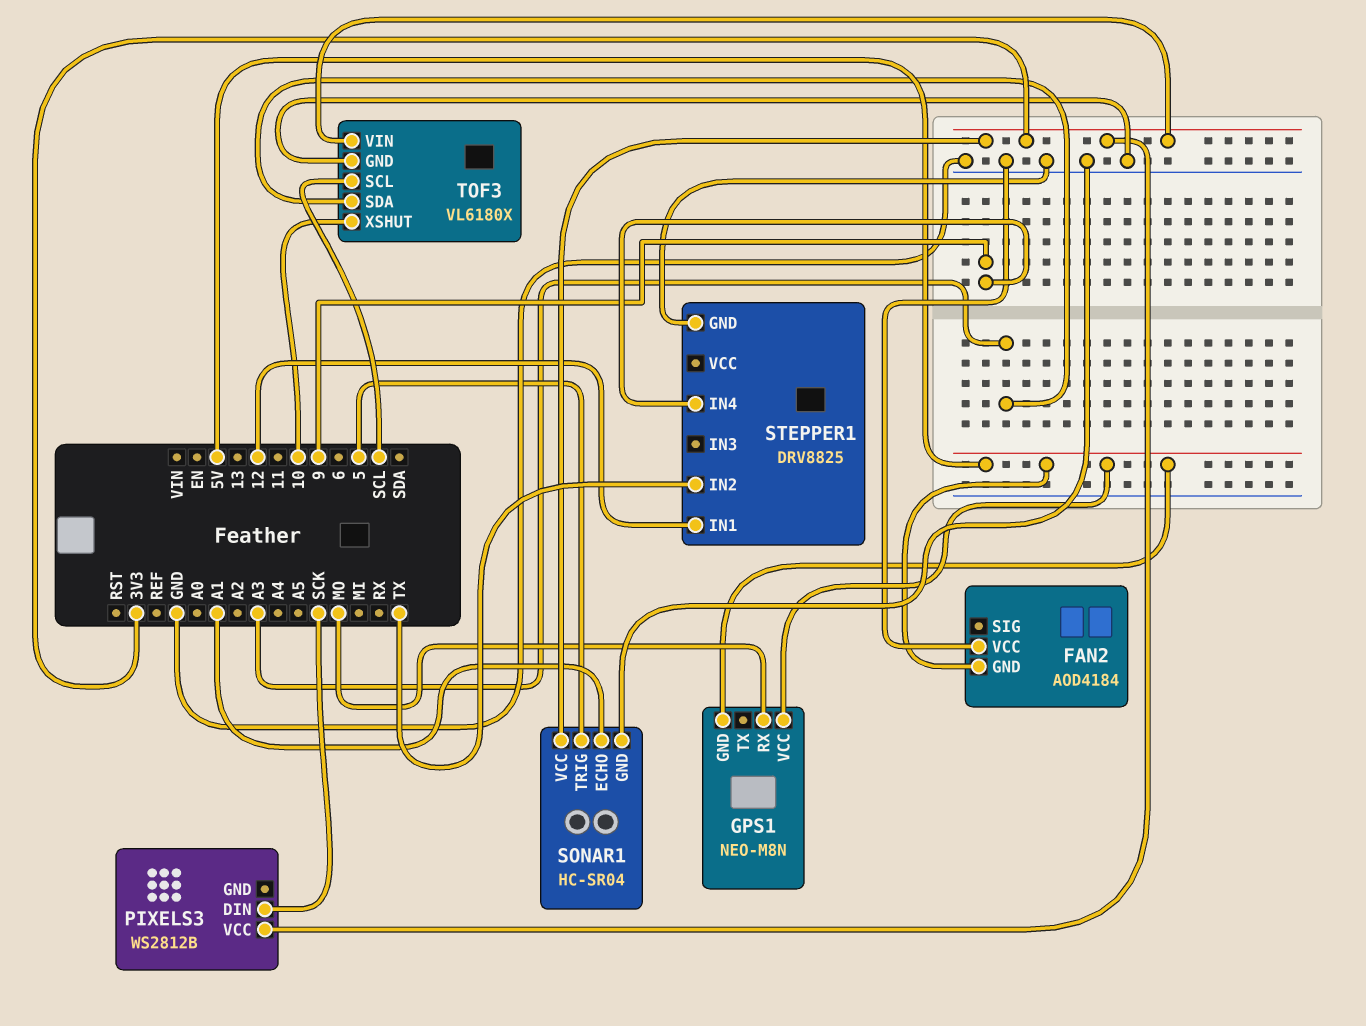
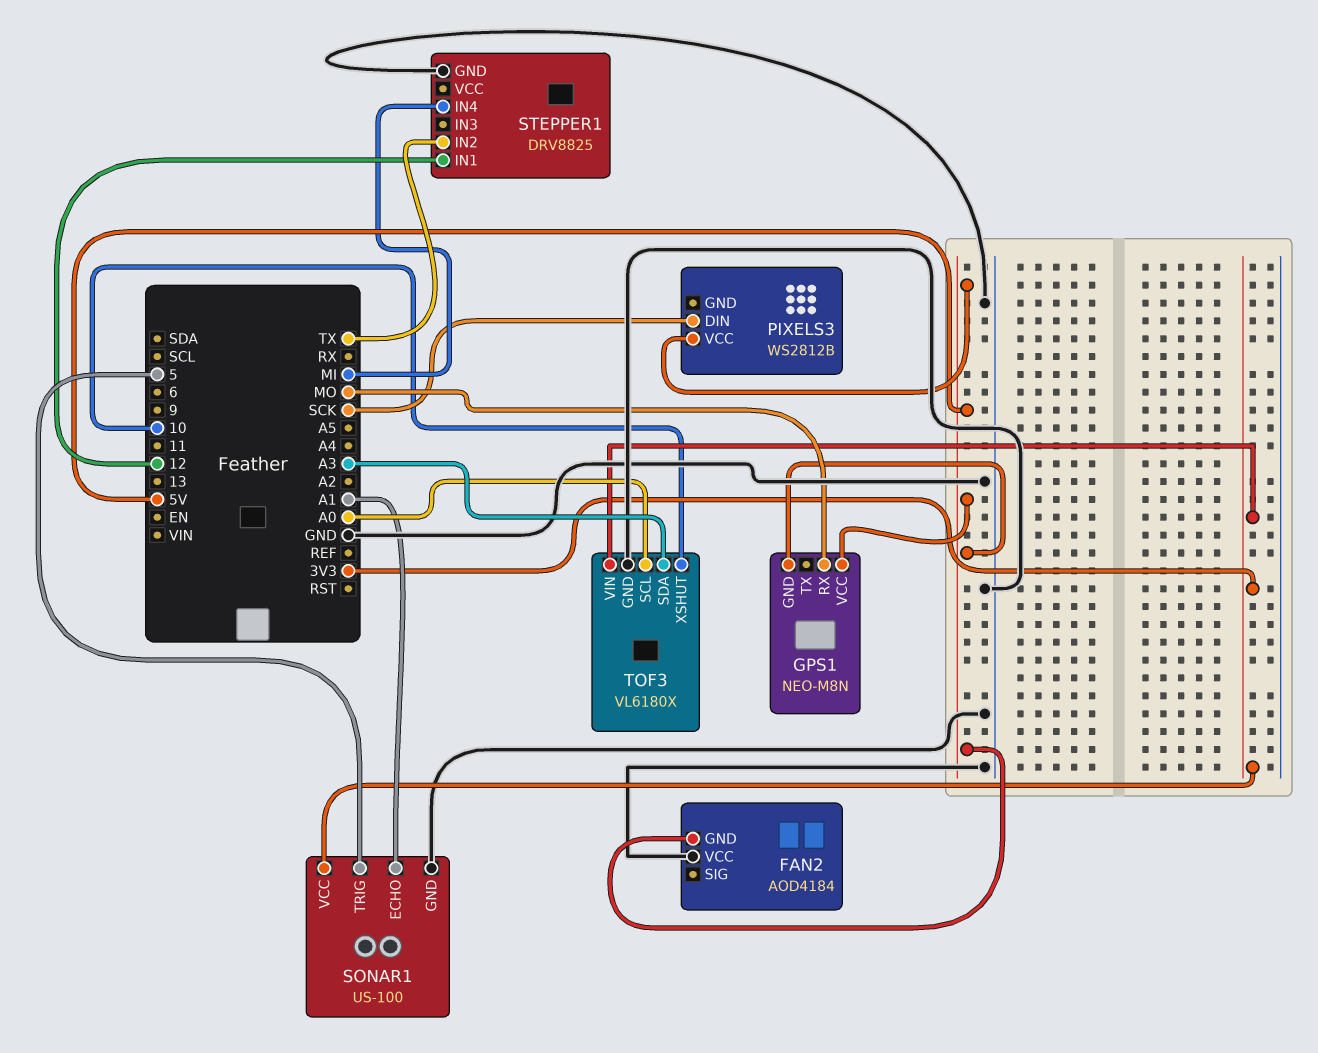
PIXELS3 pin VCC: 3V3 -> 5V
SONAR1: HC-SR04 -> US-100
STEPPER1 pin IN4: 9 -> MI
TOF3 pin SCL: SCL -> A0

